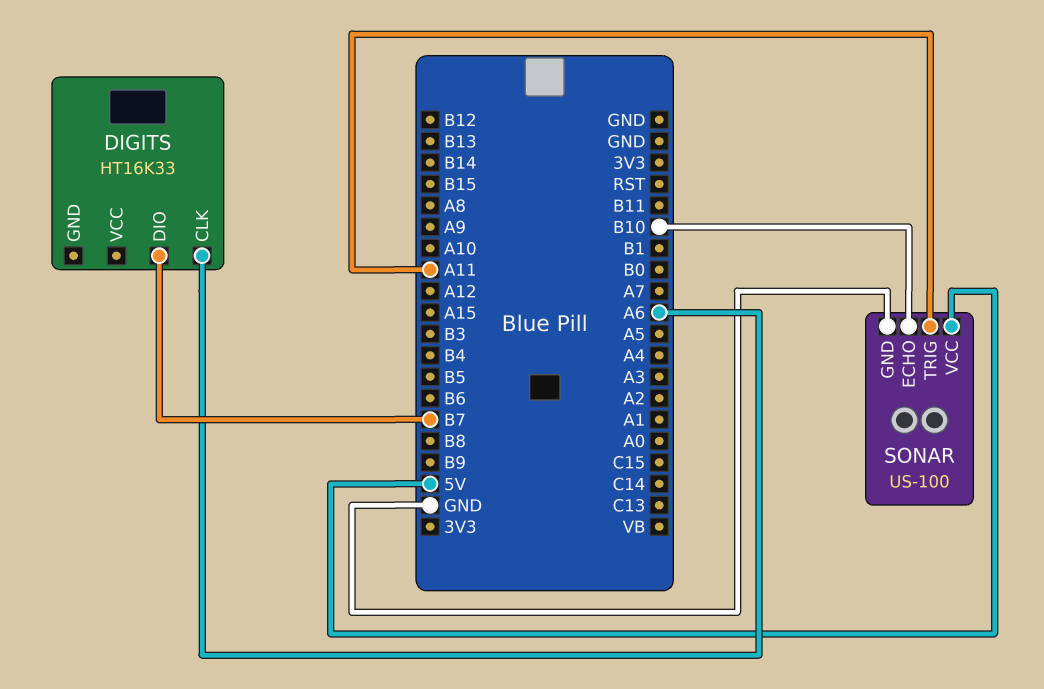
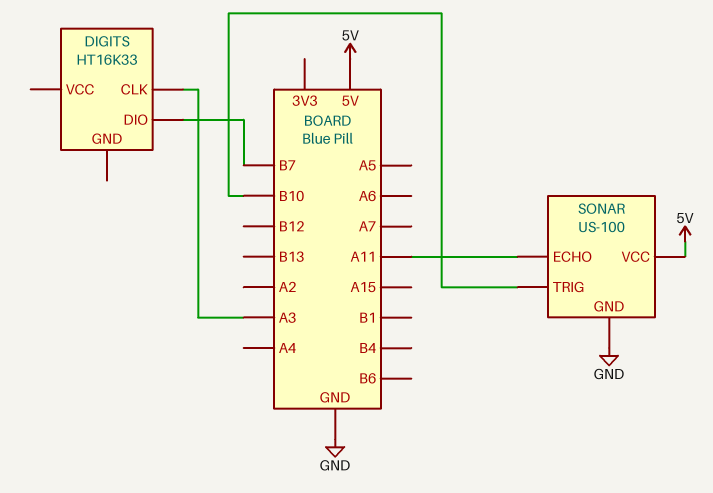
DIGITS pin CLK: A6 -> A3
SONAR pin ECHO: B10 -> A11
SONAR pin TRIG: A11 -> B10

